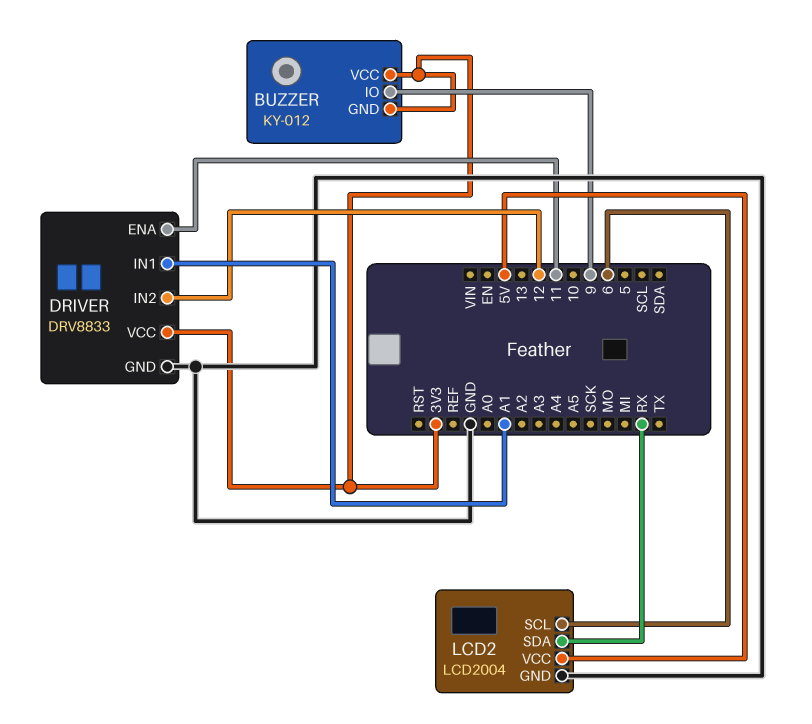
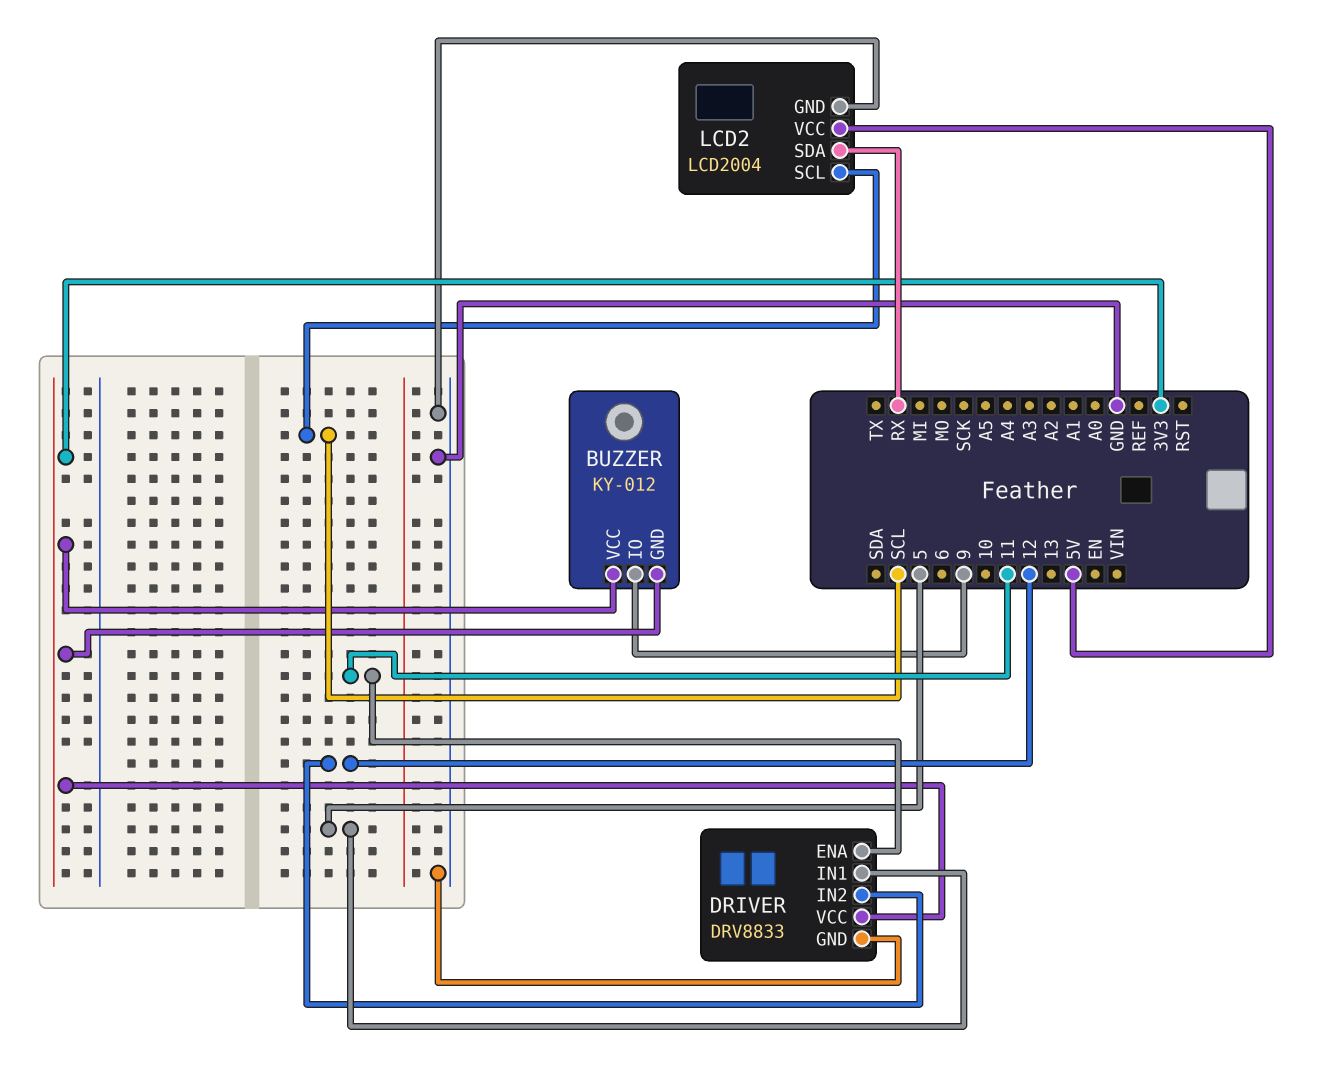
DRIVER pin IN1: A1 -> 5
LCD2 pin SCL: 6 -> SCL

